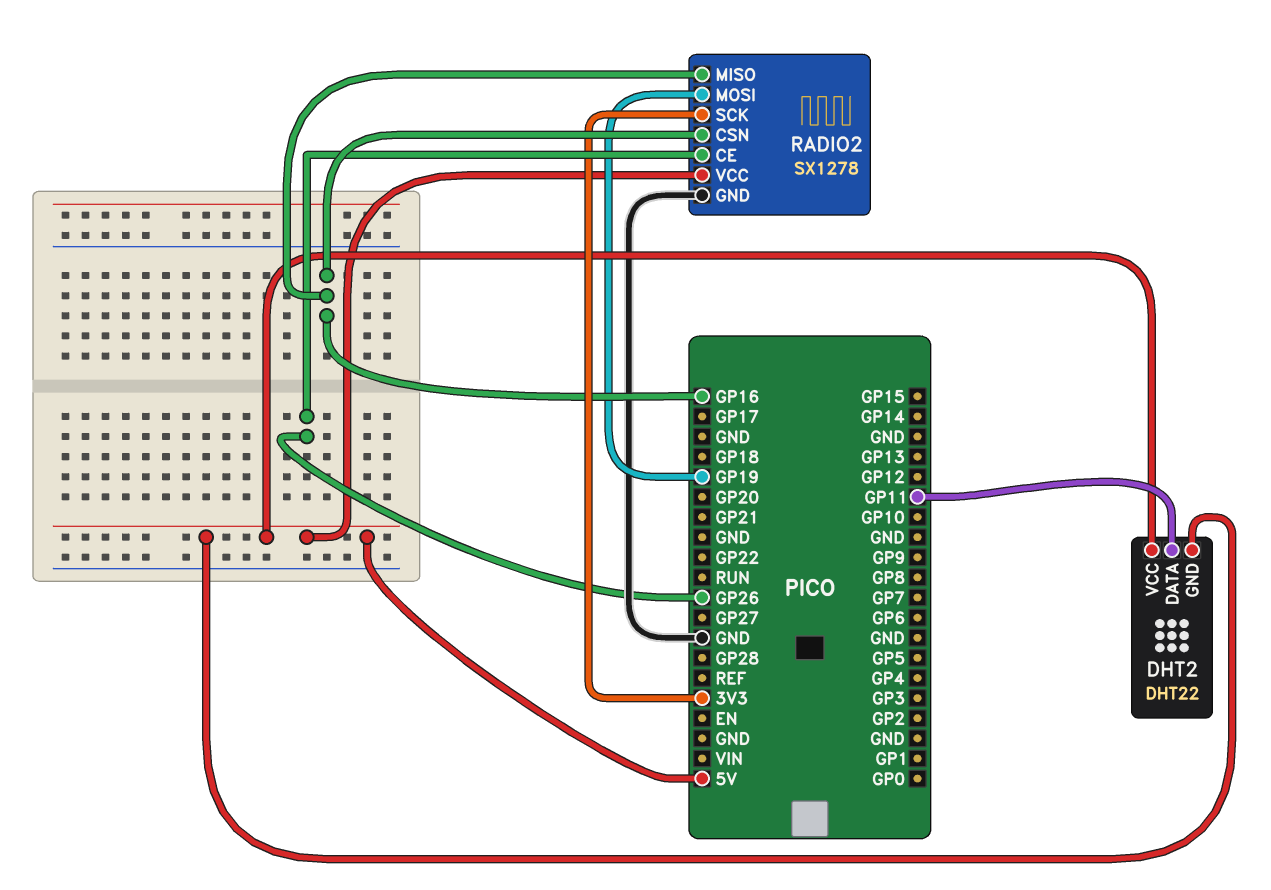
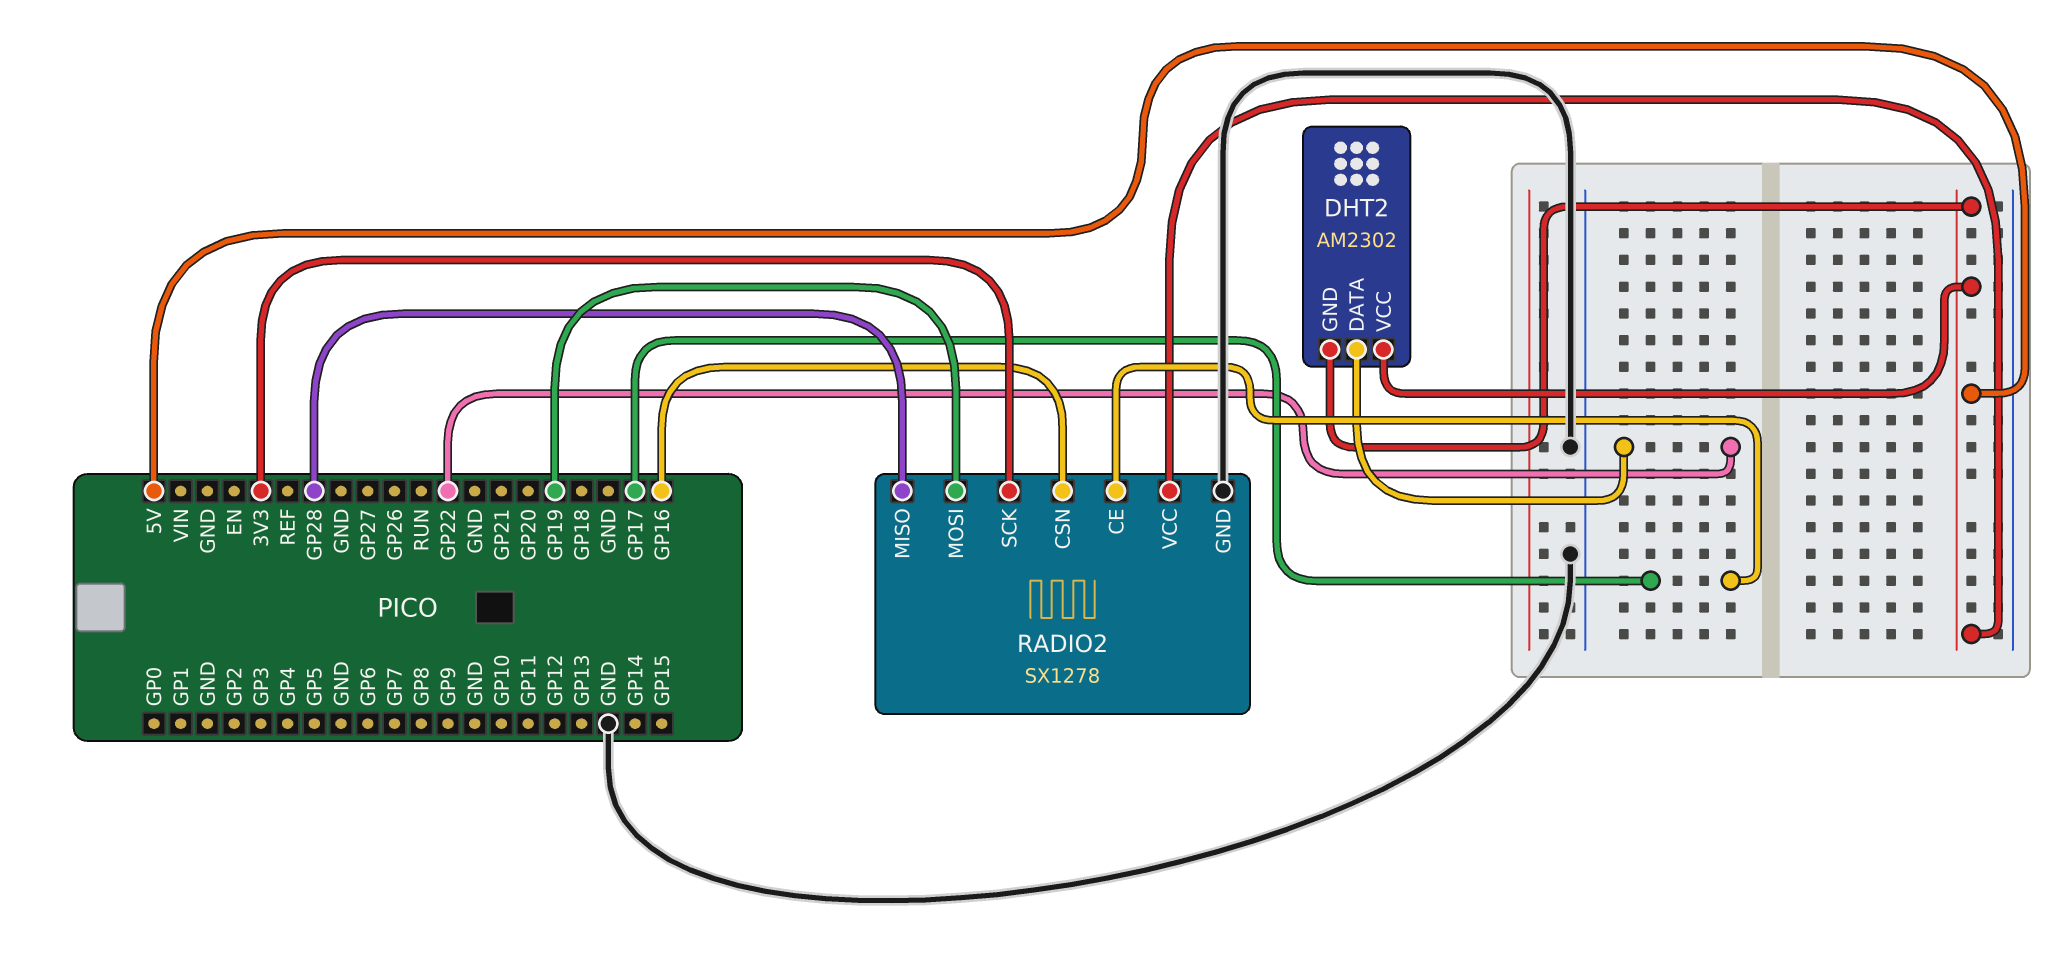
DHT2: DHT22 -> AM2302
DHT2 pin DATA: GP11 -> GP22
RADIO2 pin CE: GP26 -> GP17
RADIO2 pin MISO: GP16 -> GP28

